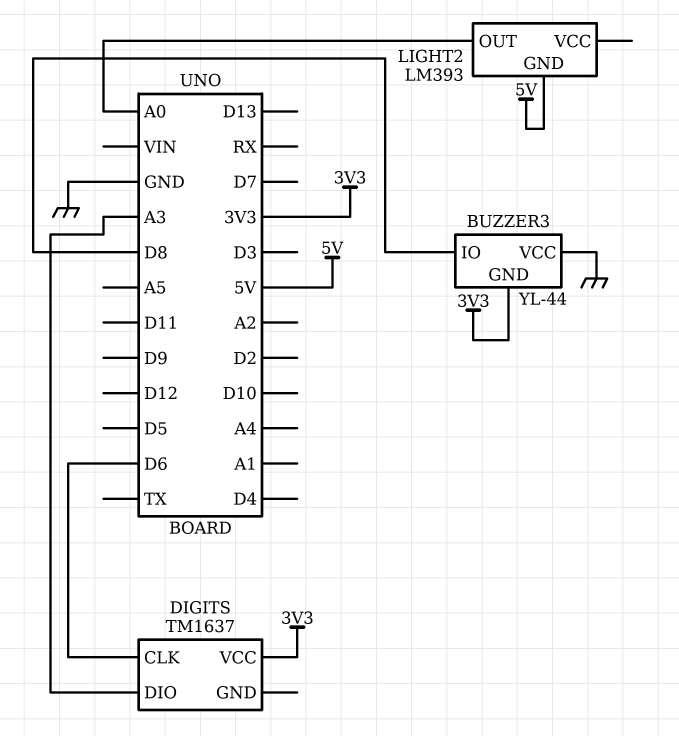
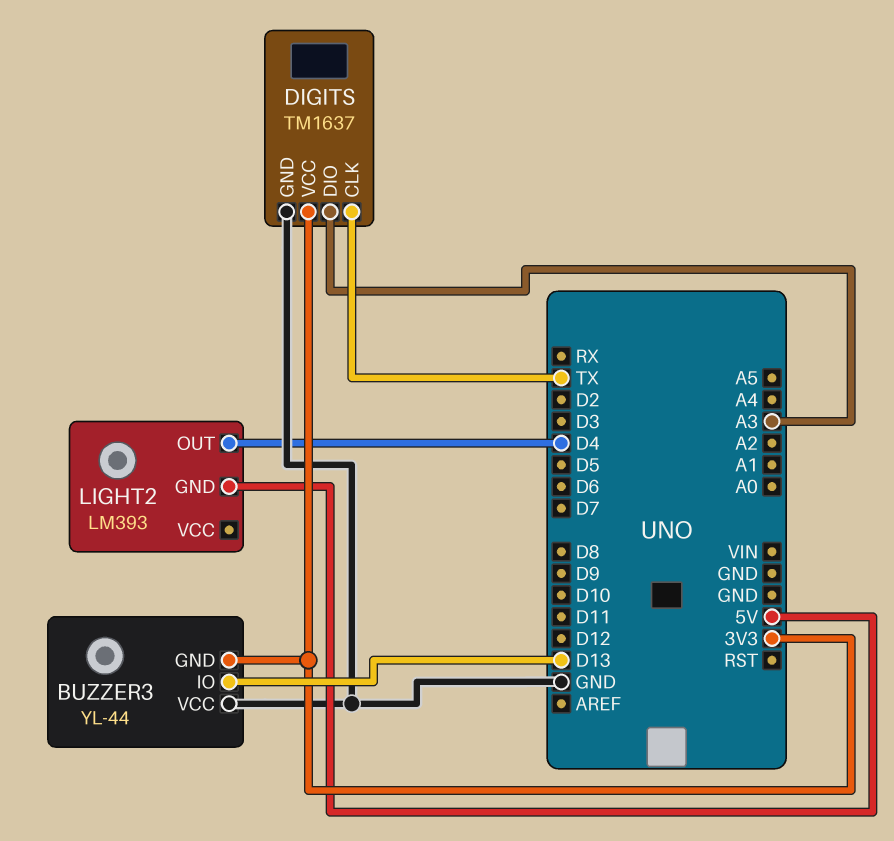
BUZZER3 pin IO: D8 -> D13
DIGITS pin CLK: D6 -> TX
DIGITS pin GND: none -> GND
LIGHT2 pin OUT: A0 -> D4

